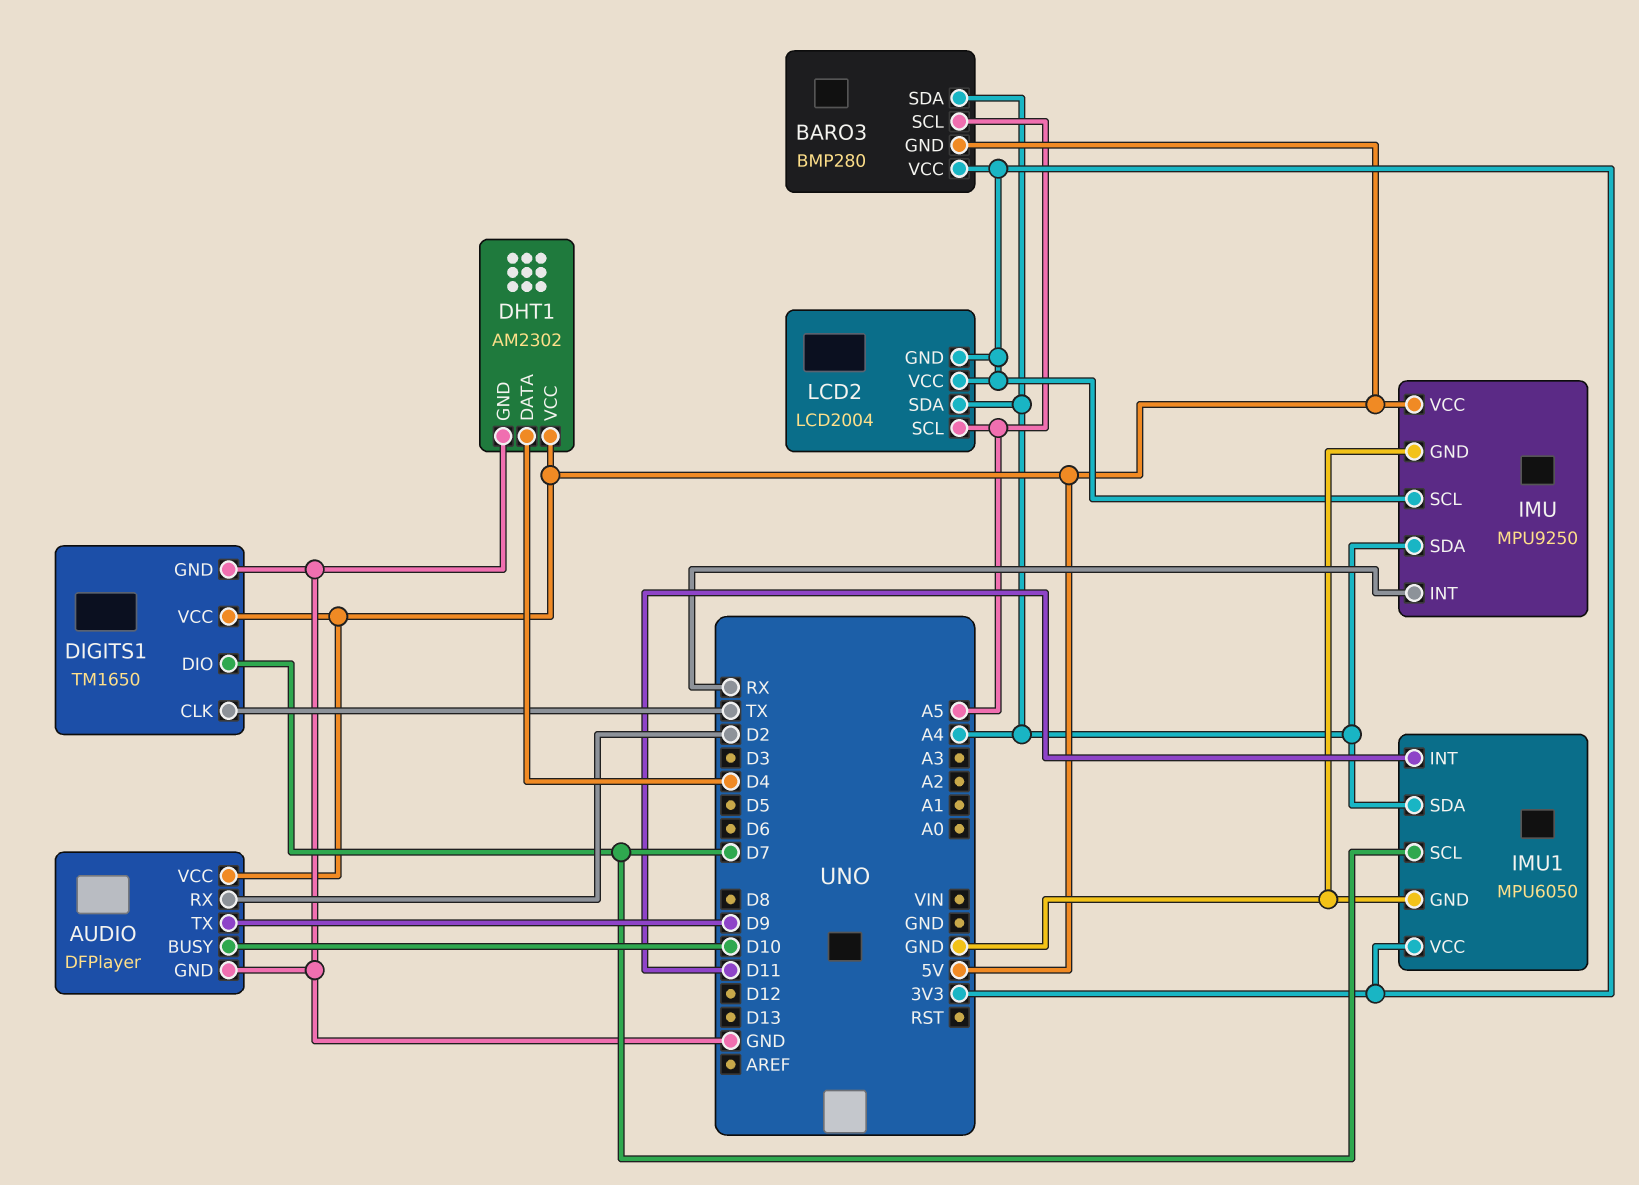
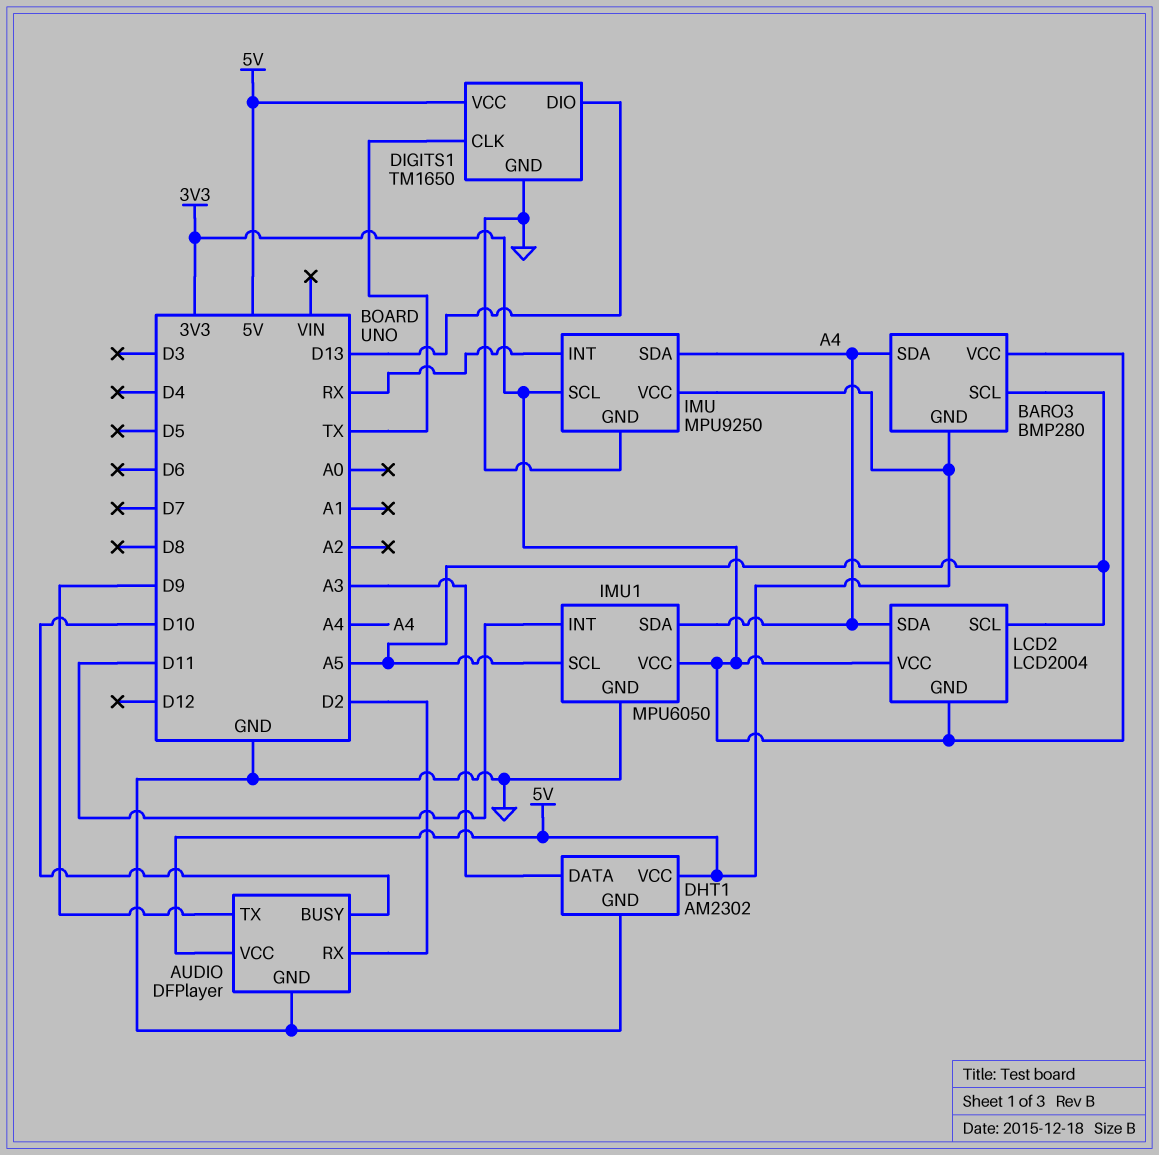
DHT1 pin DATA: D4 -> A3
DIGITS1 pin DIO: D7 -> D13
IMU1 pin SCL: D7 -> A5

